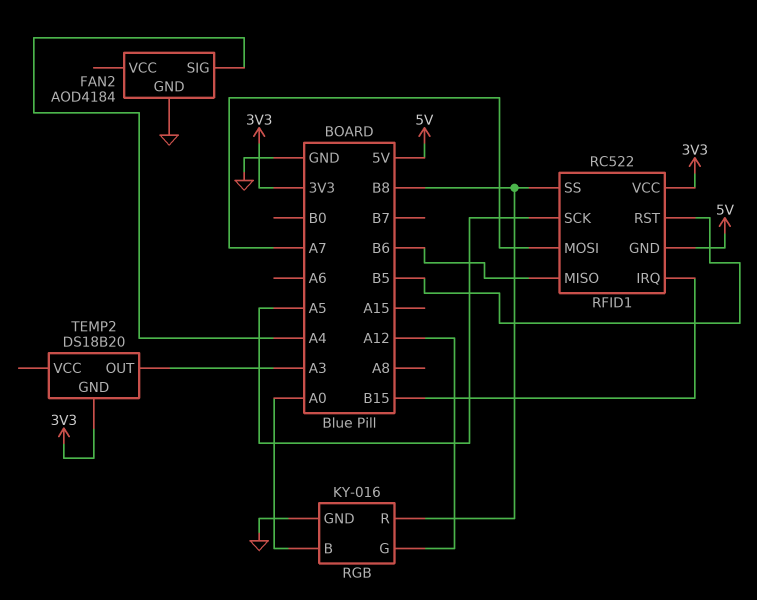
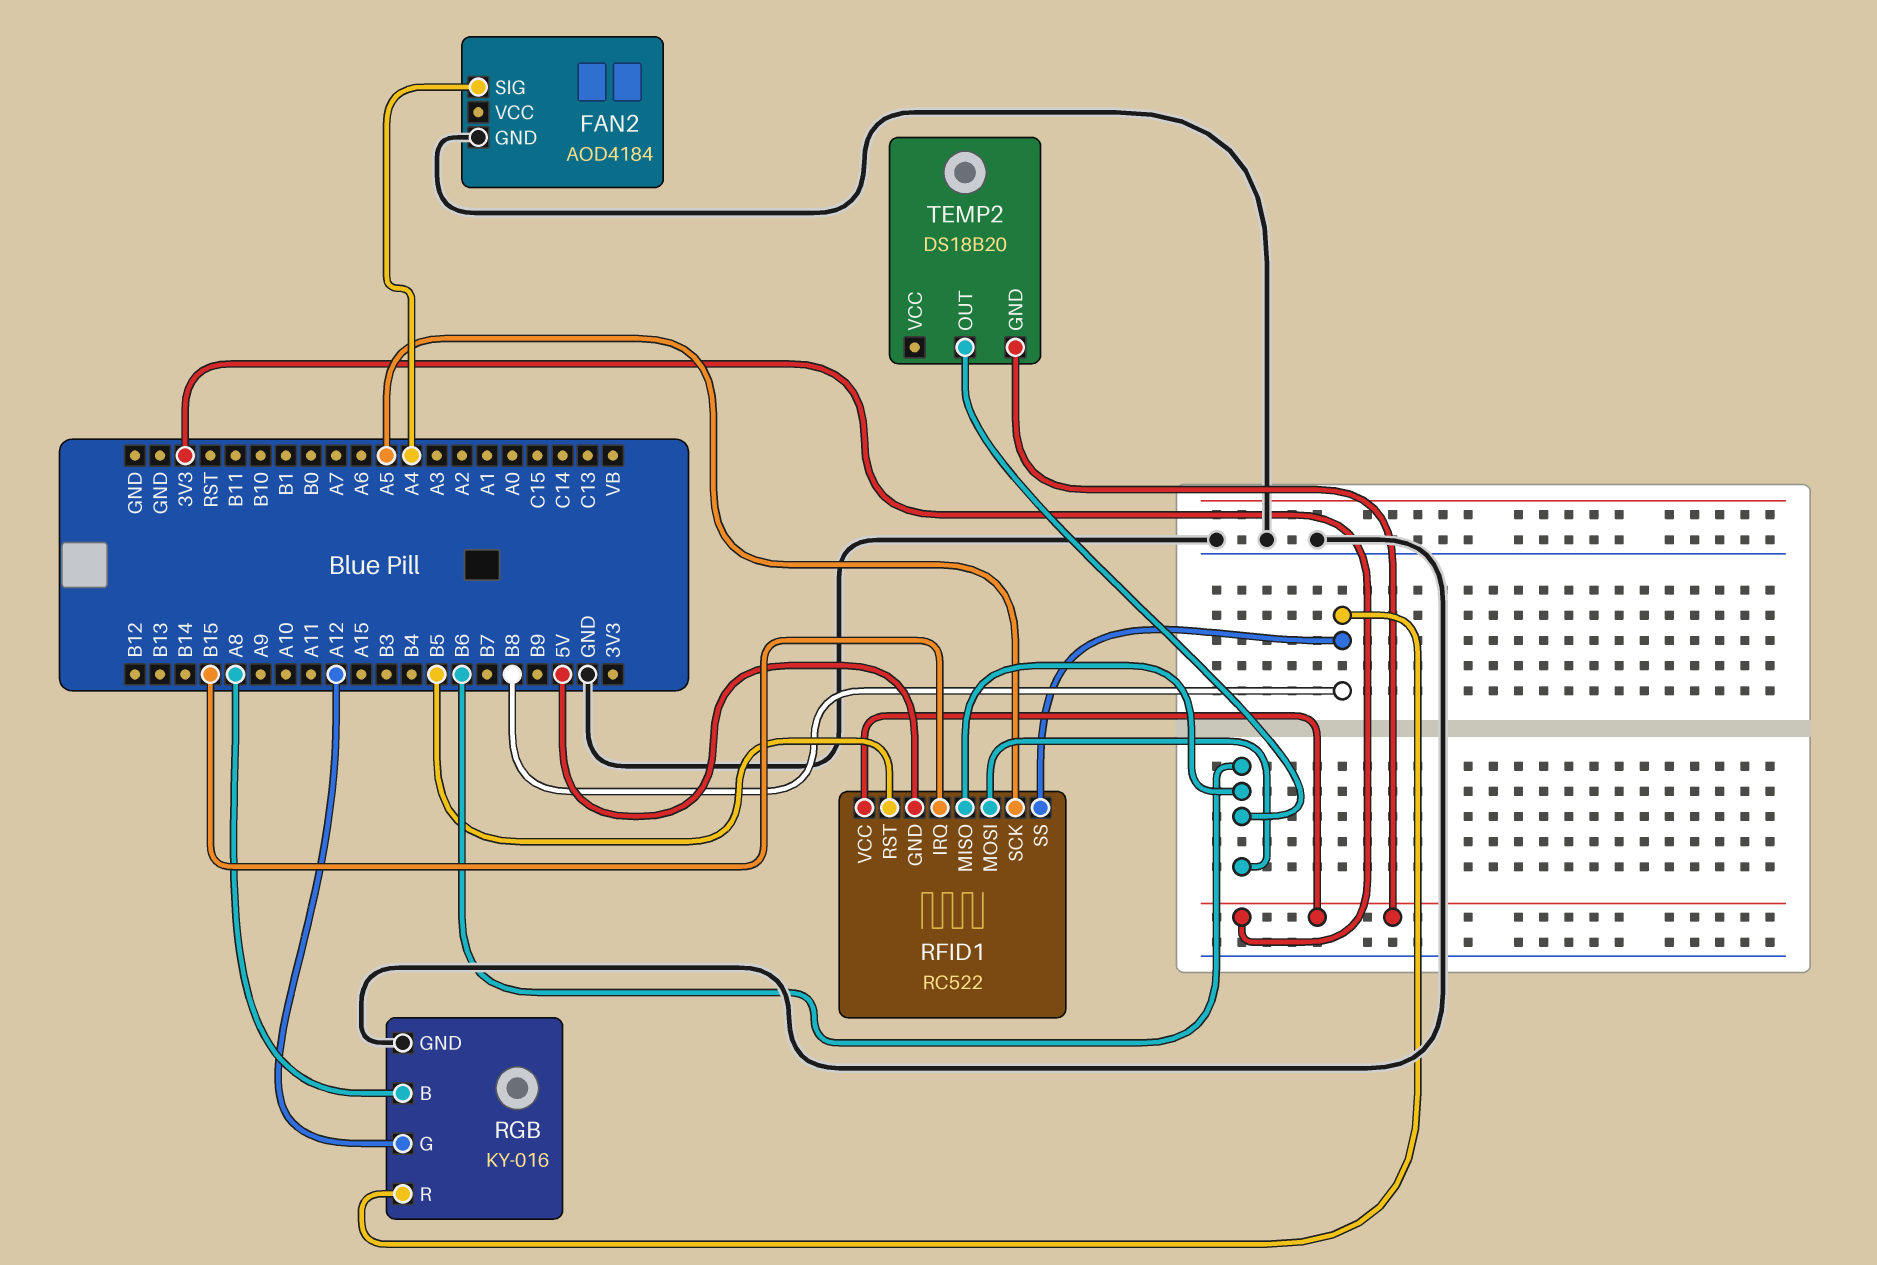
RFID1 pin MOSI: A7 -> B6
RGB pin B: A0 -> A8
TEMP2 pin OUT: A3 -> B6

